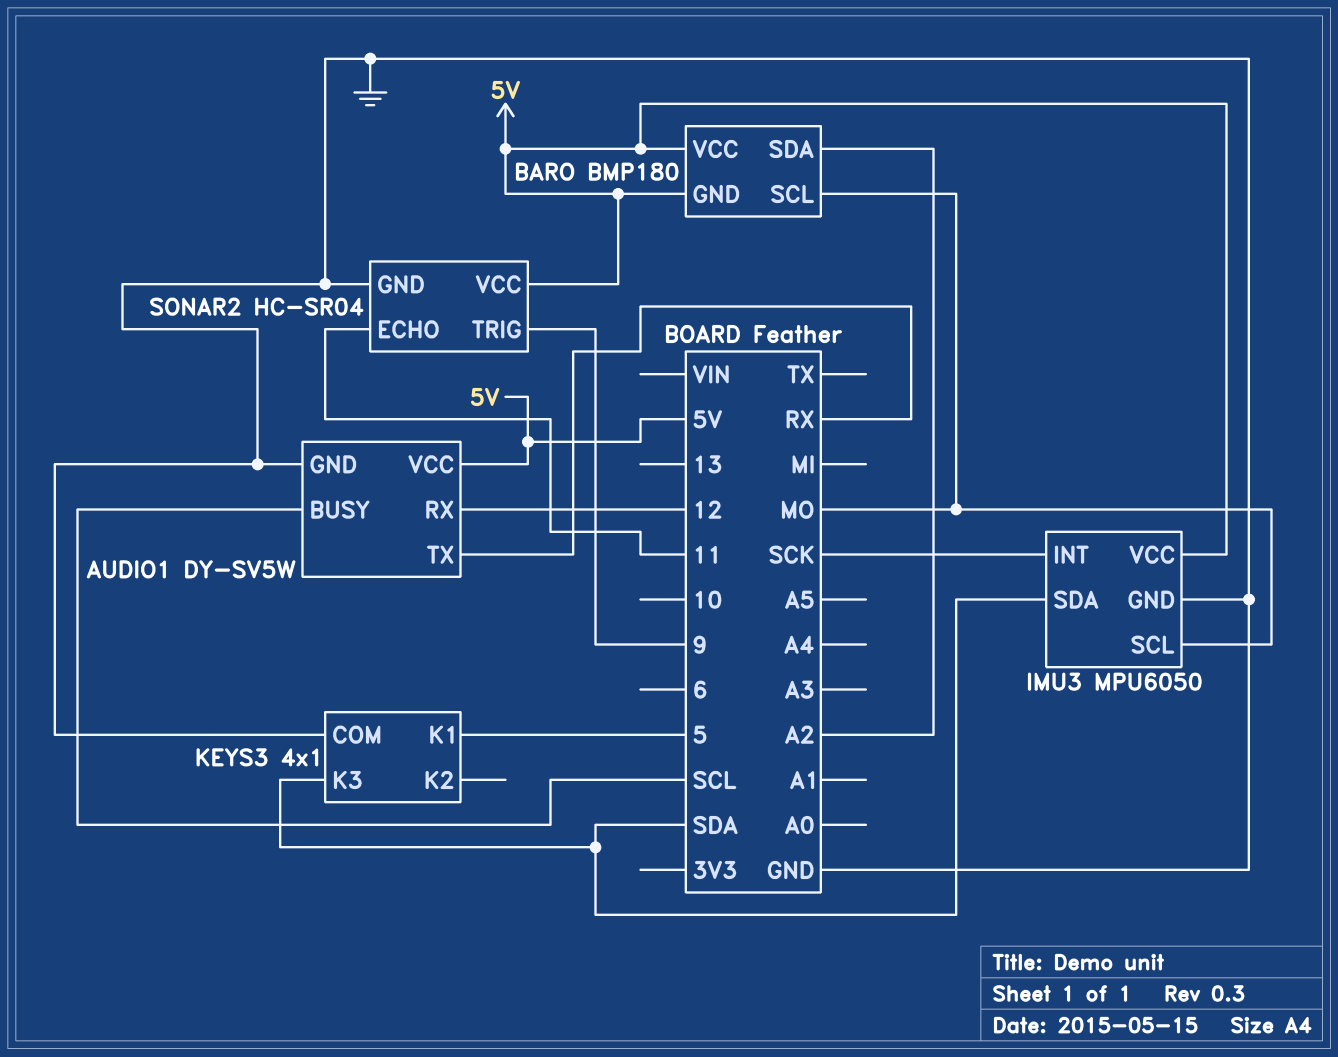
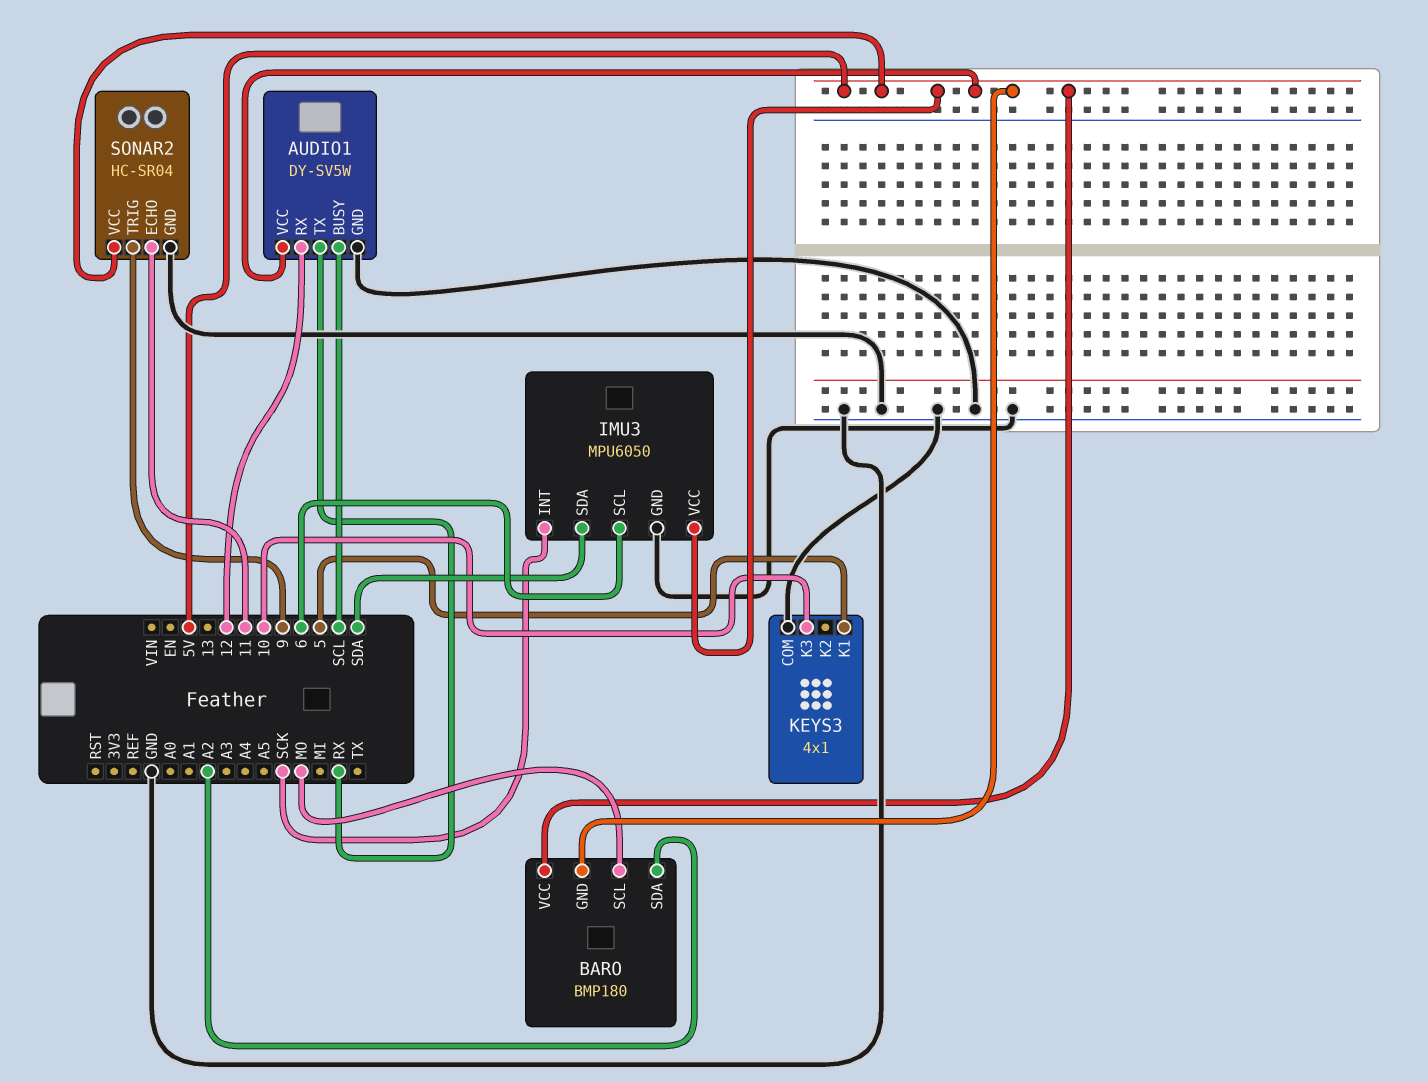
IMU3 pin SCL: MO -> 6
KEYS3 pin K3: SDA -> 10

